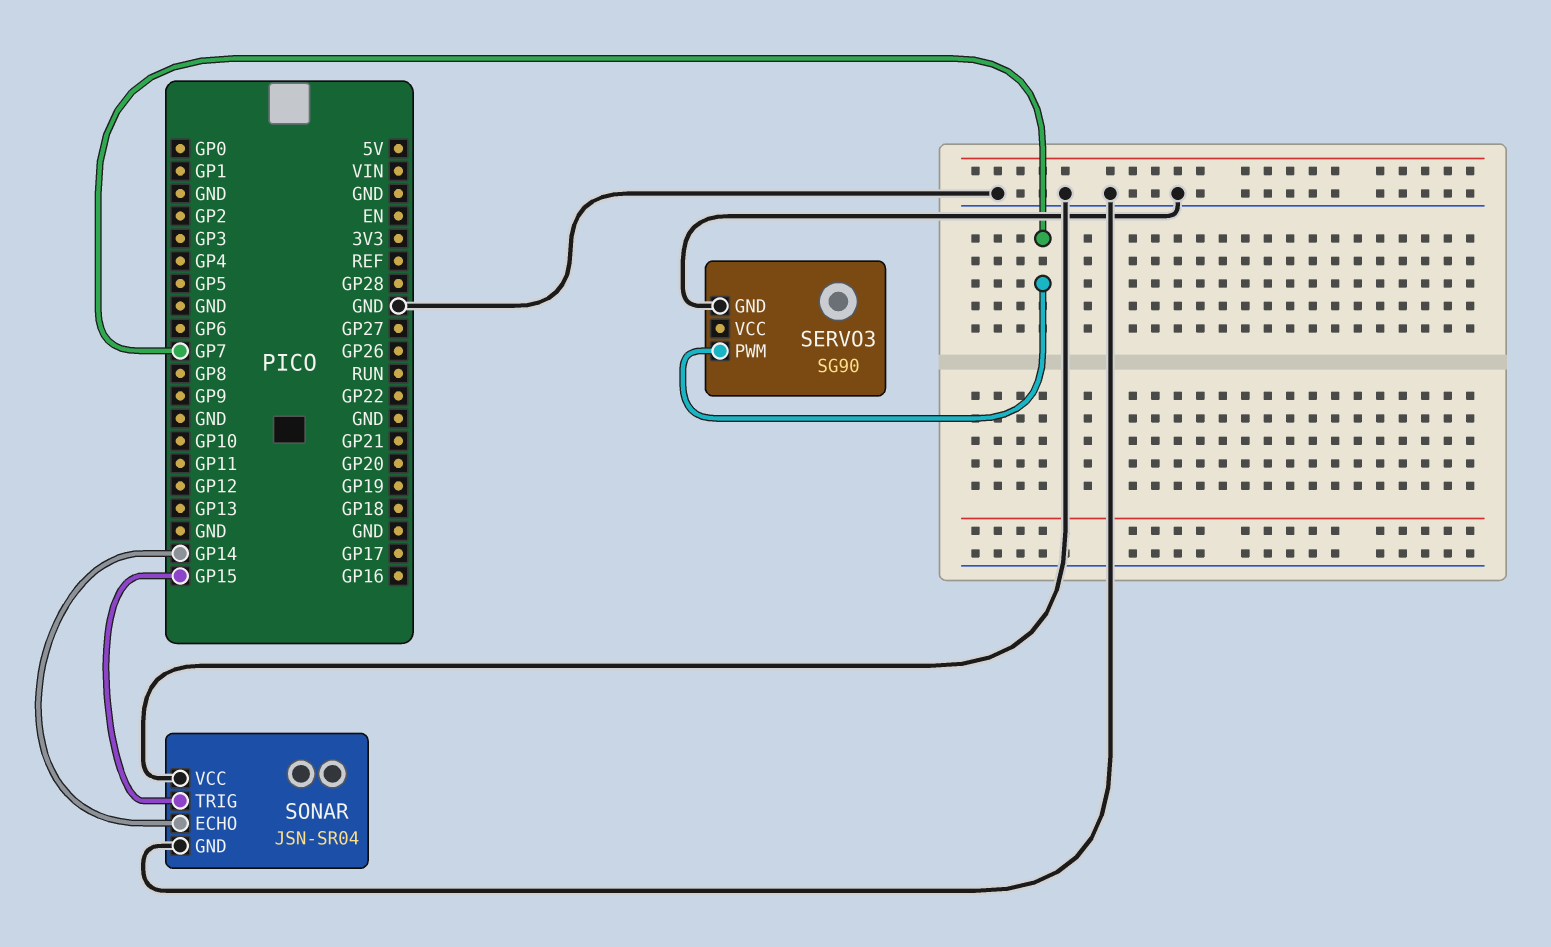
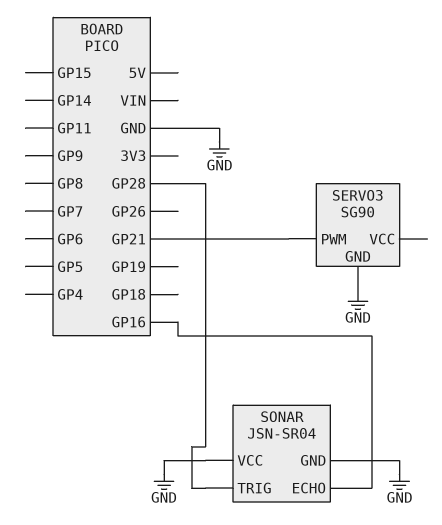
SERVO3 pin PWM: GP7 -> GP21
SONAR pin ECHO: GP14 -> GP16
SONAR pin TRIG: GP15 -> GP28

